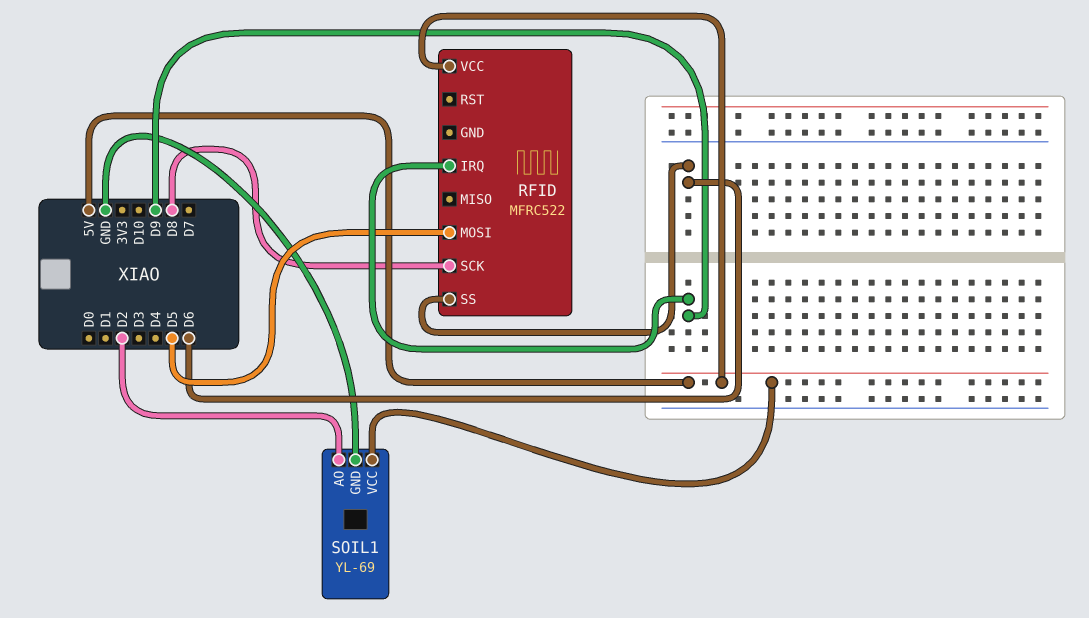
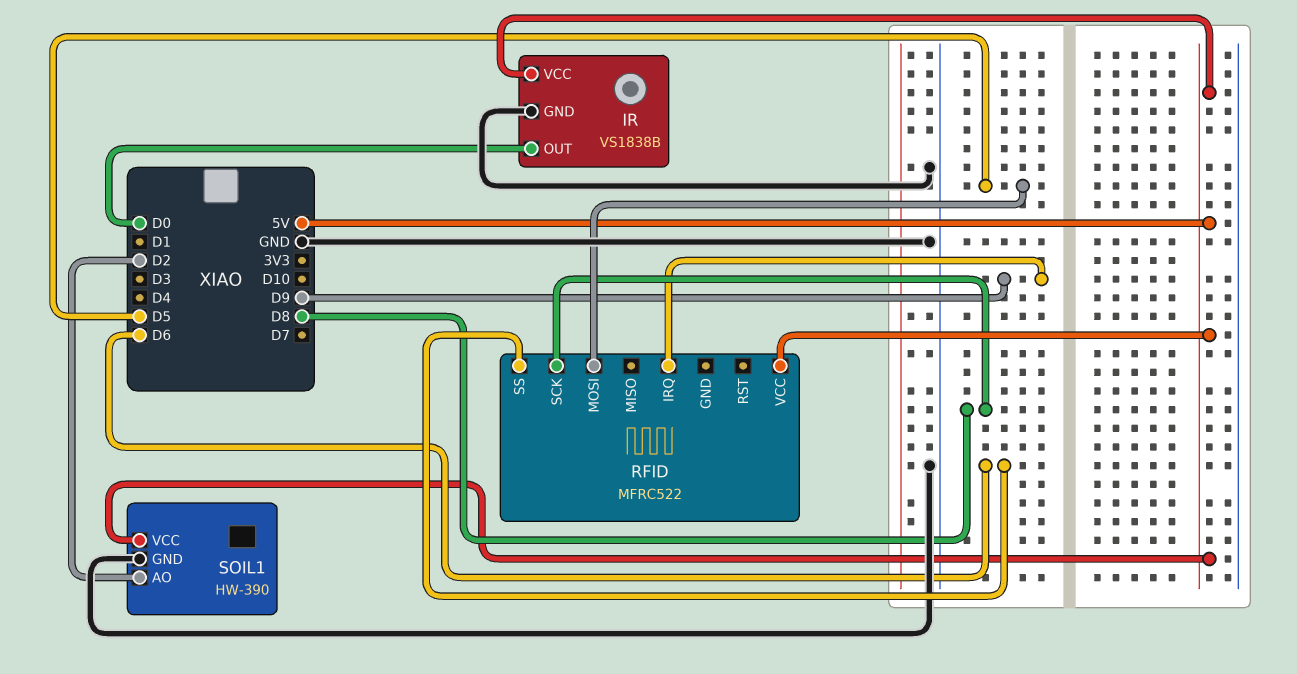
IR: none -> VS1838B
IR pin GND: none -> GND
IR pin OUT: none -> D0
IR pin VCC: none -> 5V
SOIL1: YL-69 -> HW-390

